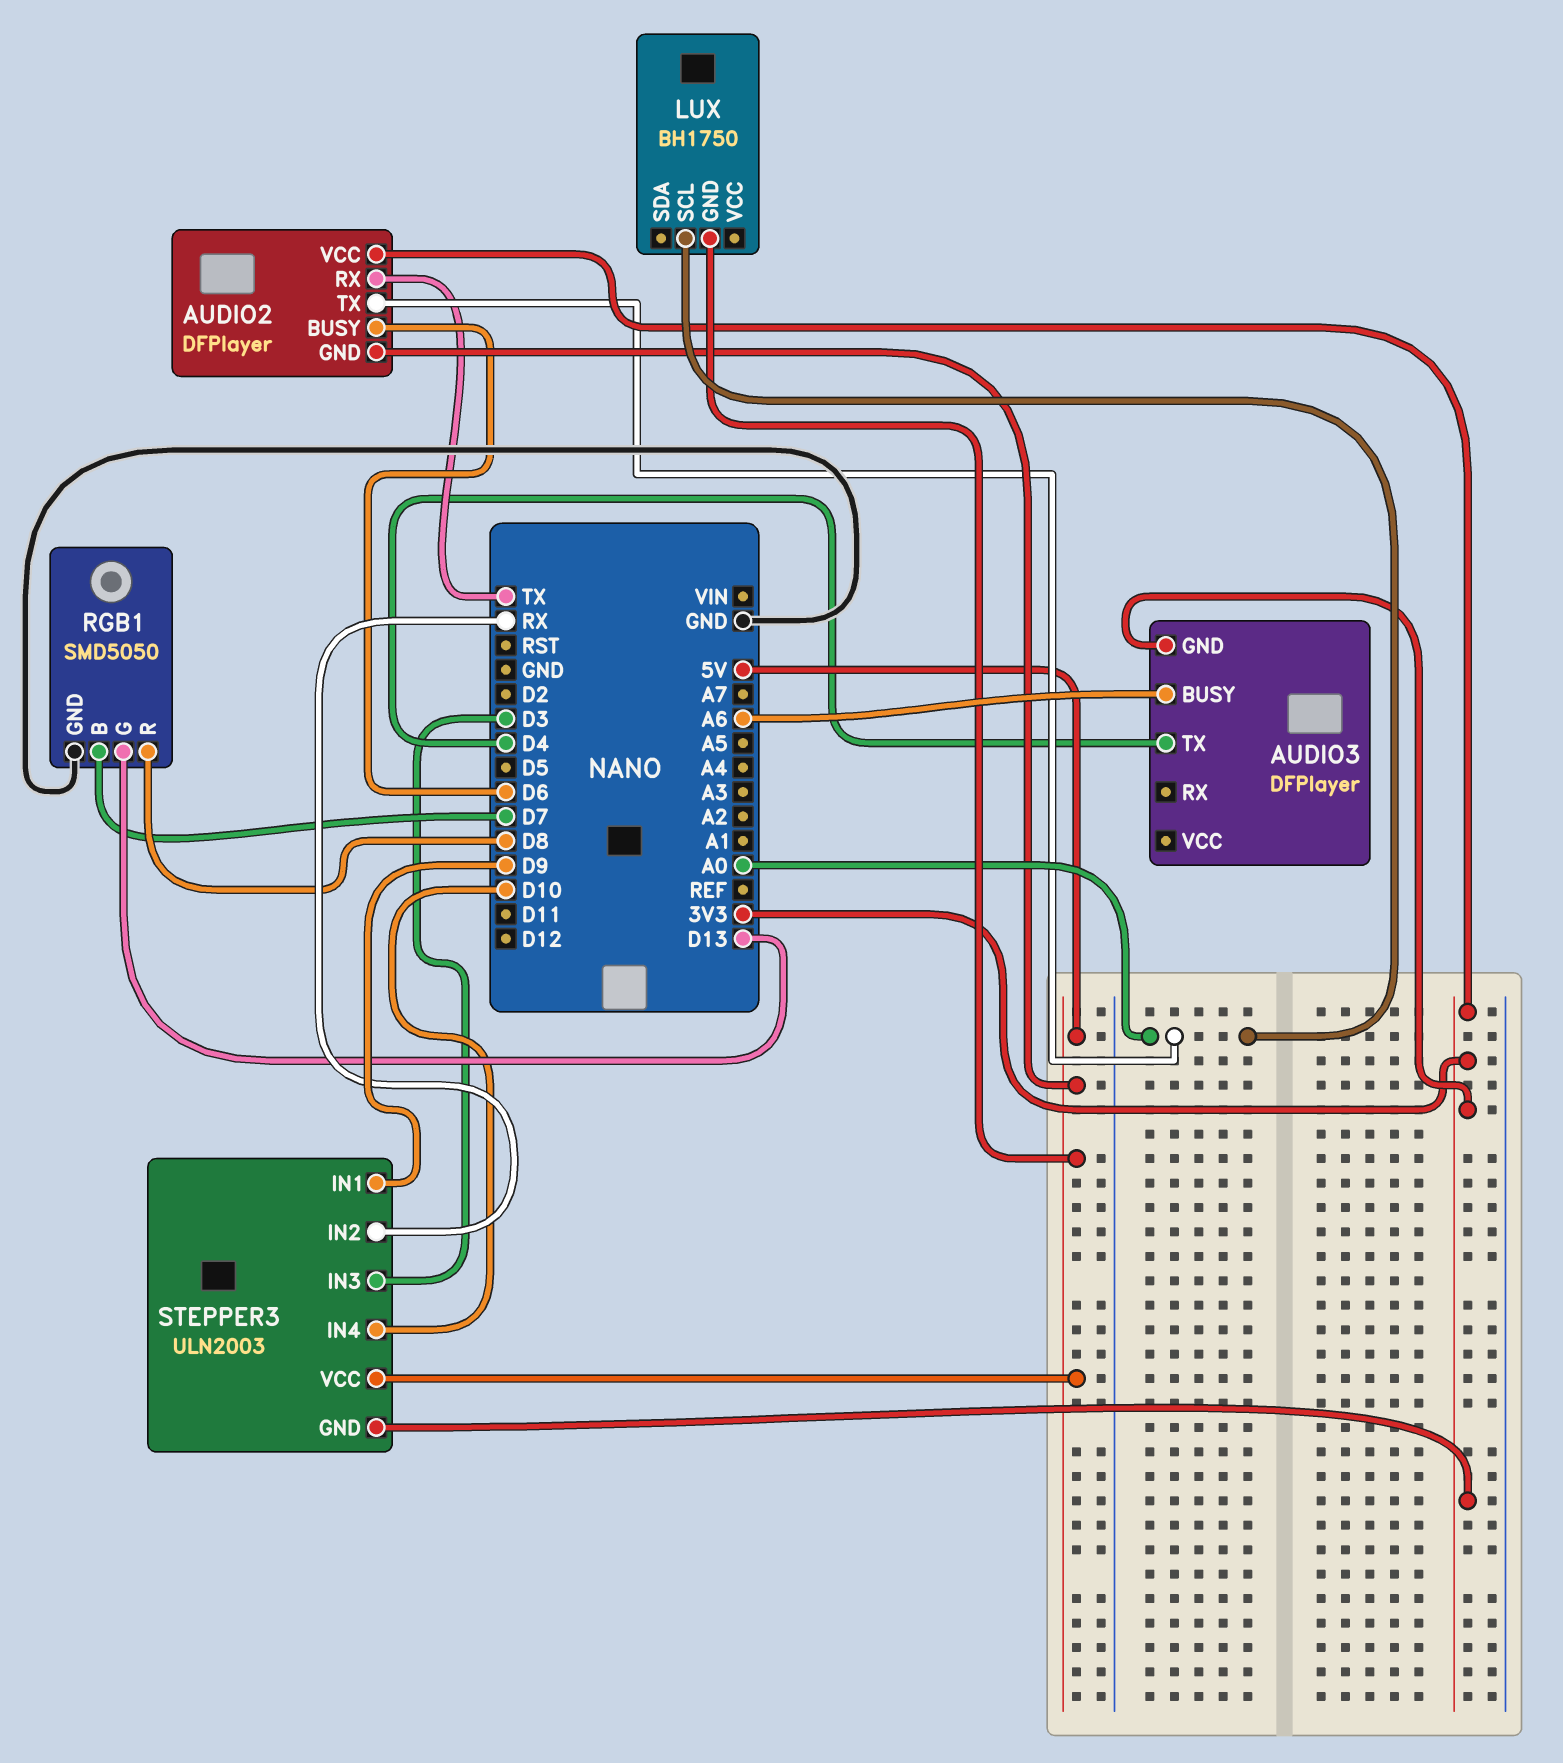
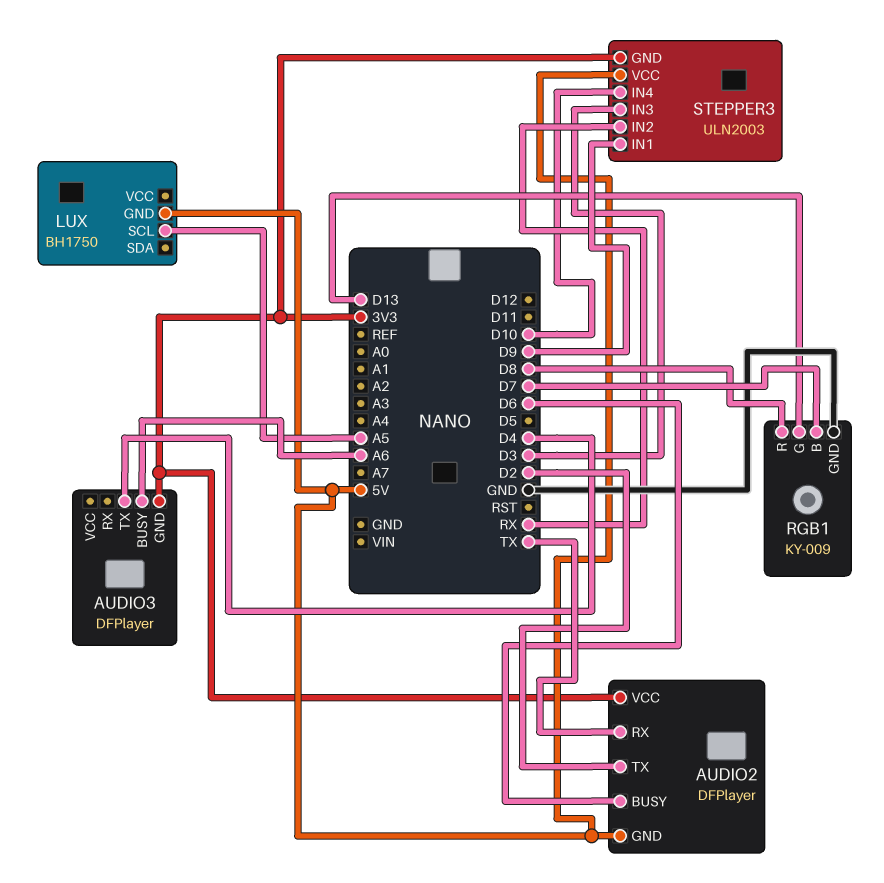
AUDIO2 pin TX: A0 -> D2
LUX pin SCL: A0 -> A5
RGB1: SMD5050 -> KY-009

